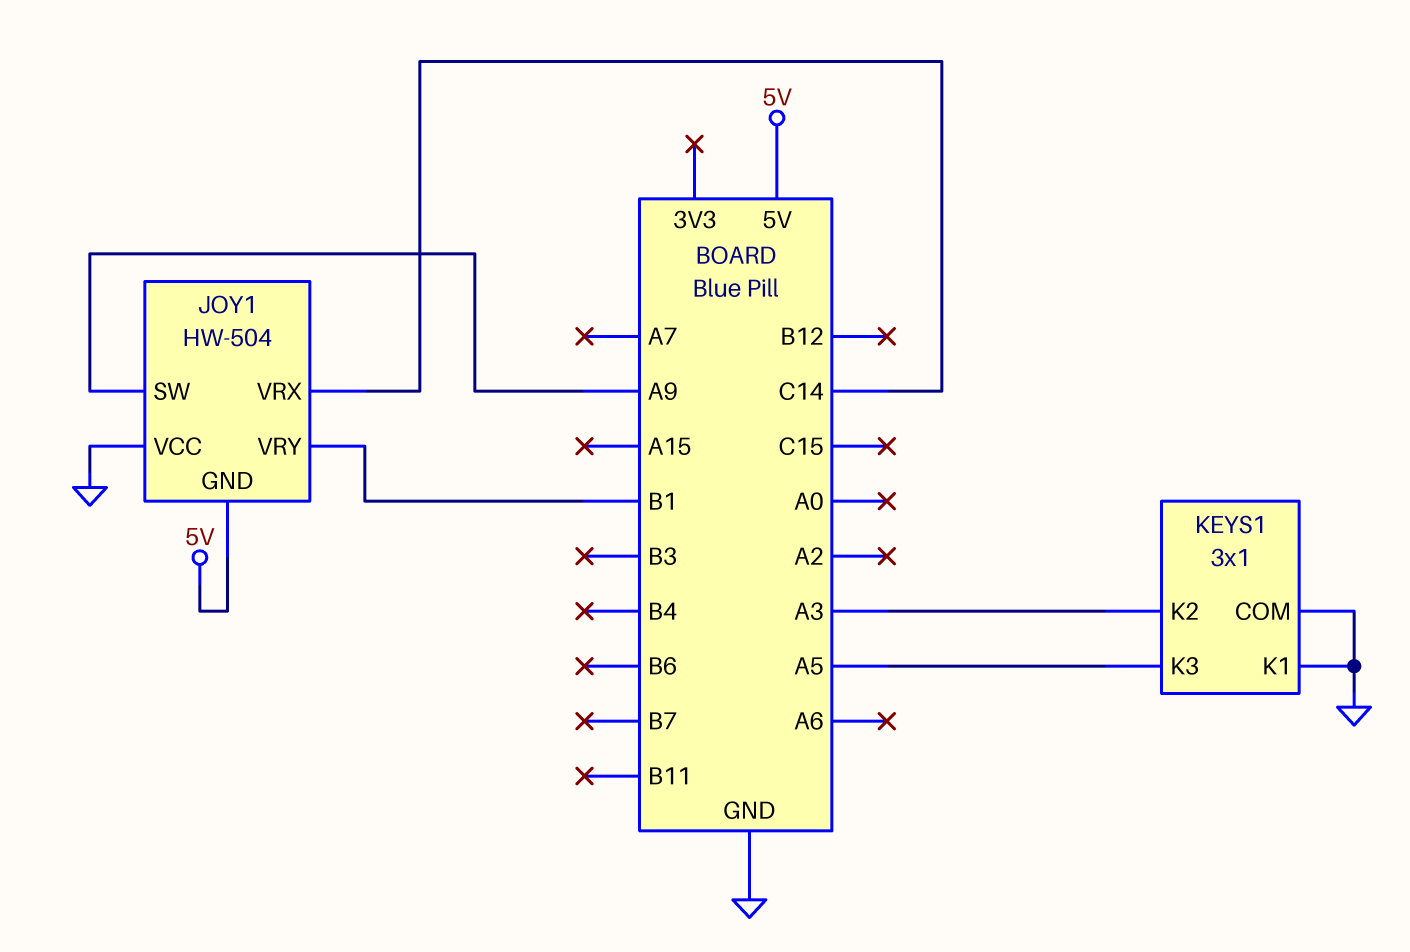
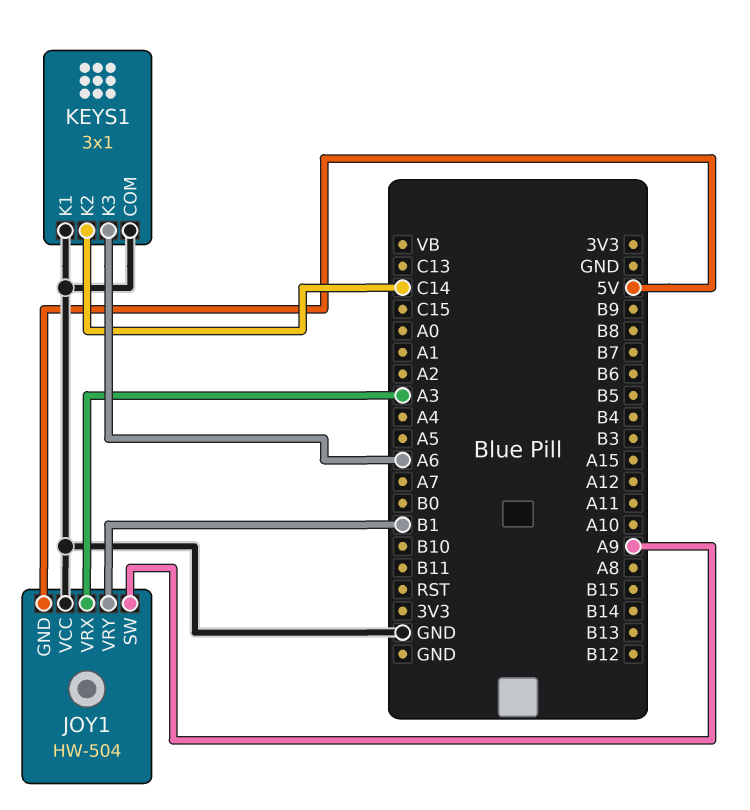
JOY1 pin VRX: C14 -> A3
KEYS1 pin K2: A3 -> C14
KEYS1 pin K3: A5 -> A6

